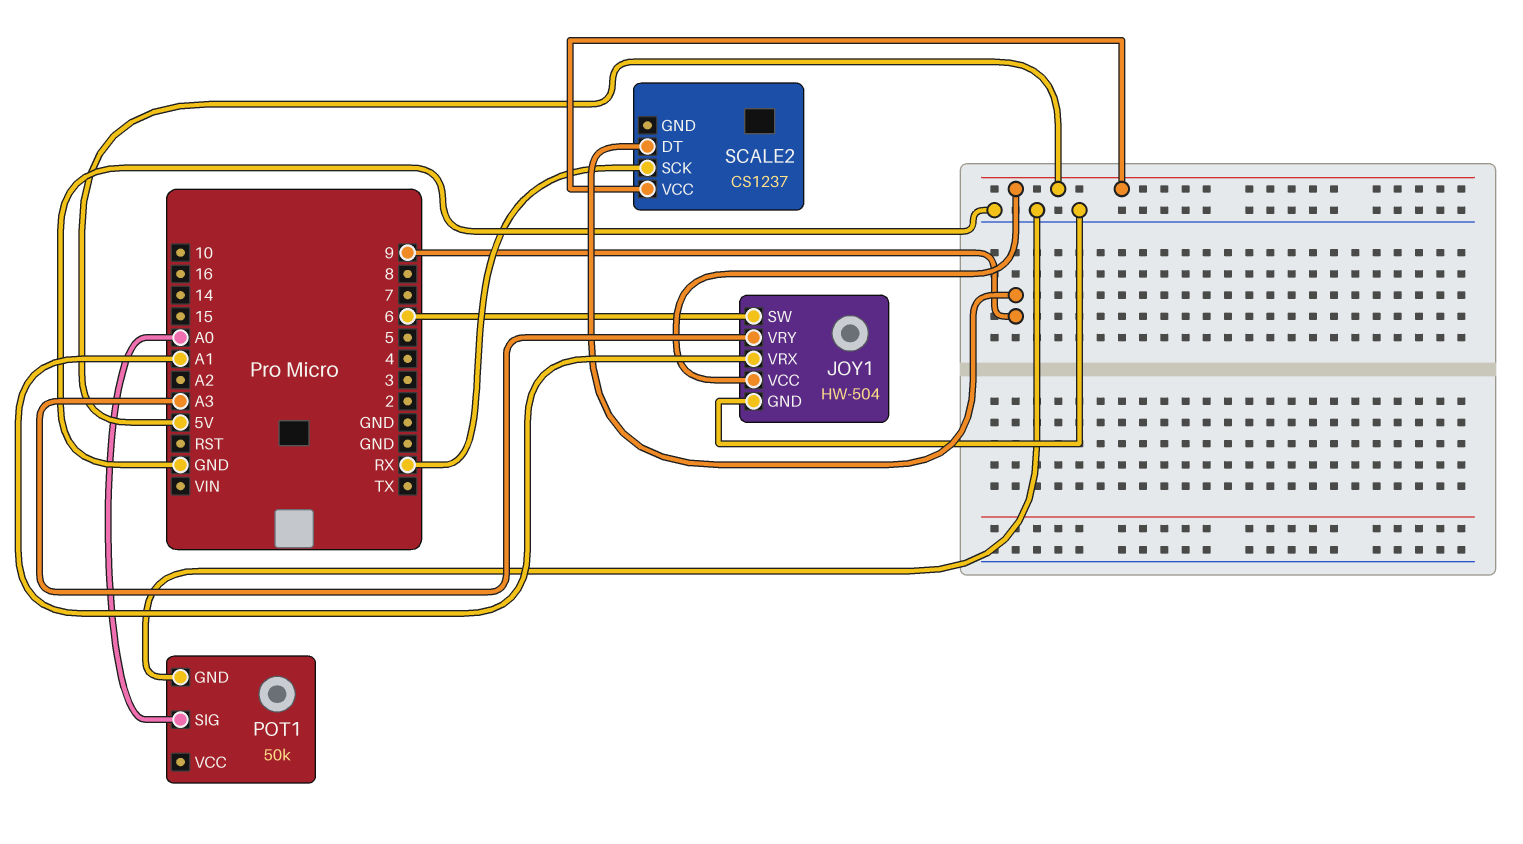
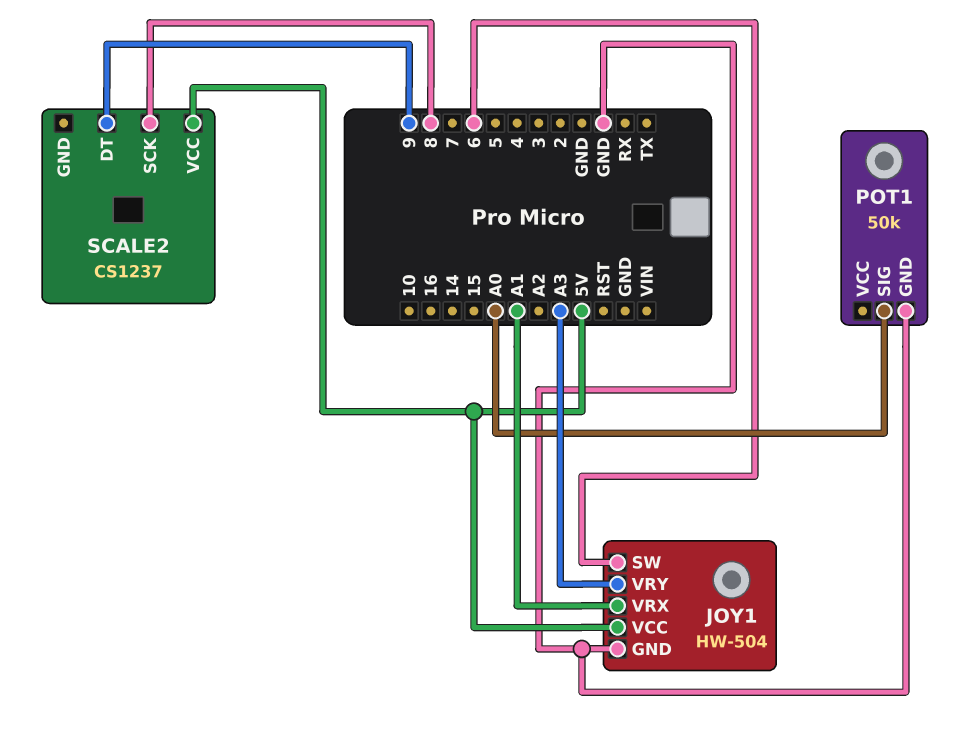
SCALE2 pin SCK: RX -> 8

